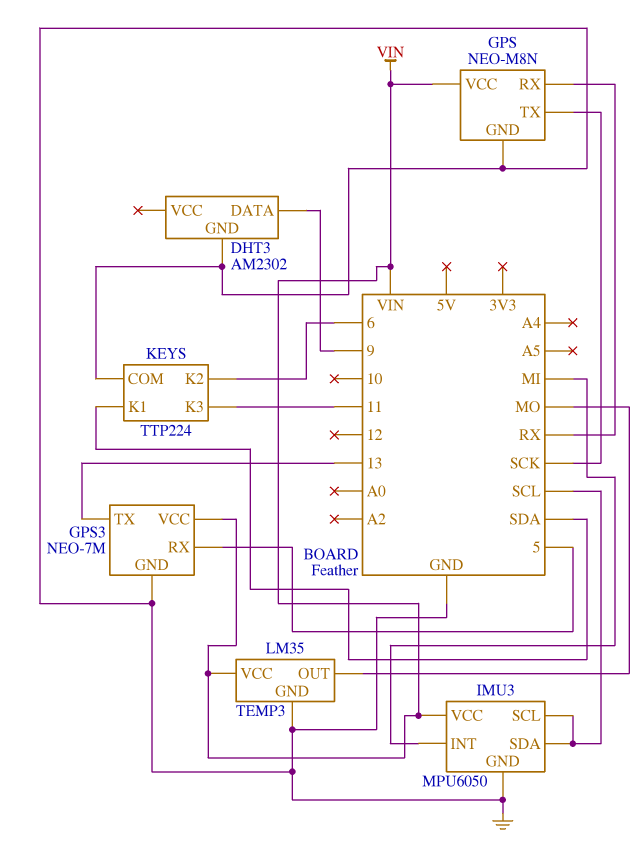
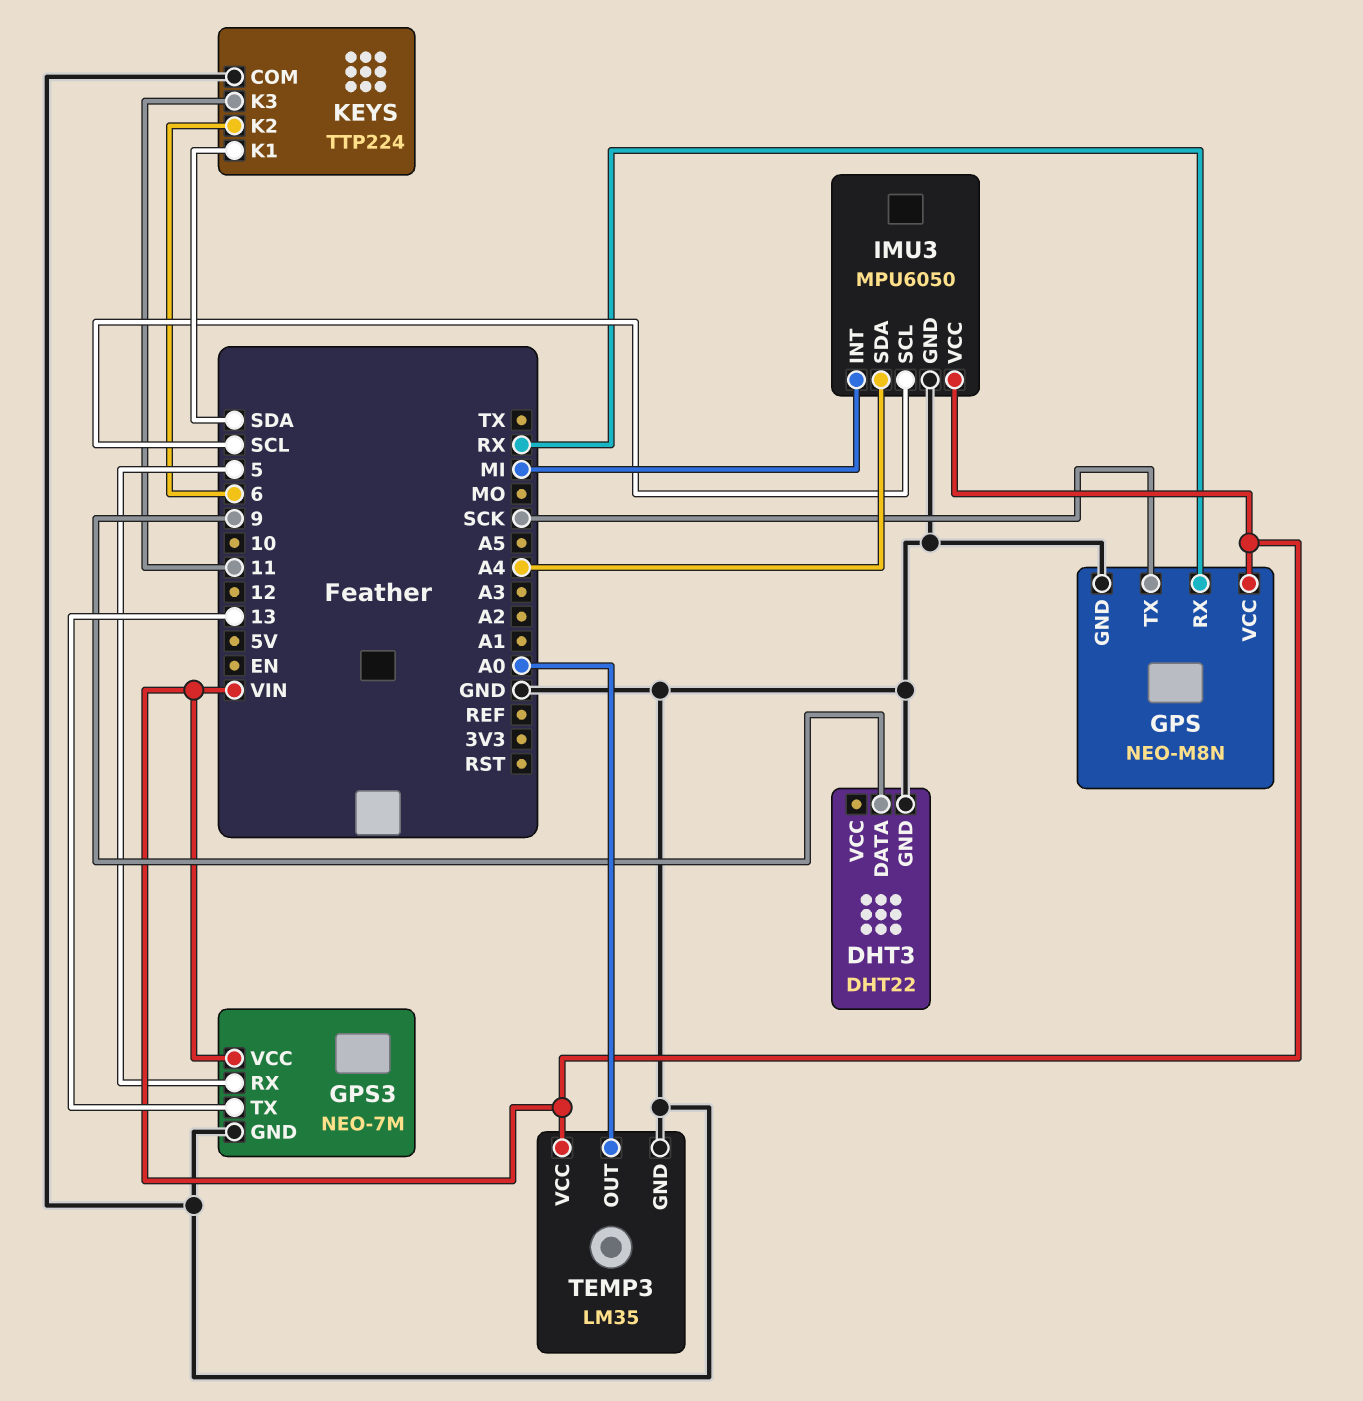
DHT3: AM2302 -> DHT22
IMU3 pin SDA: SCL -> A4
TEMP3 pin OUT: MO -> A0

